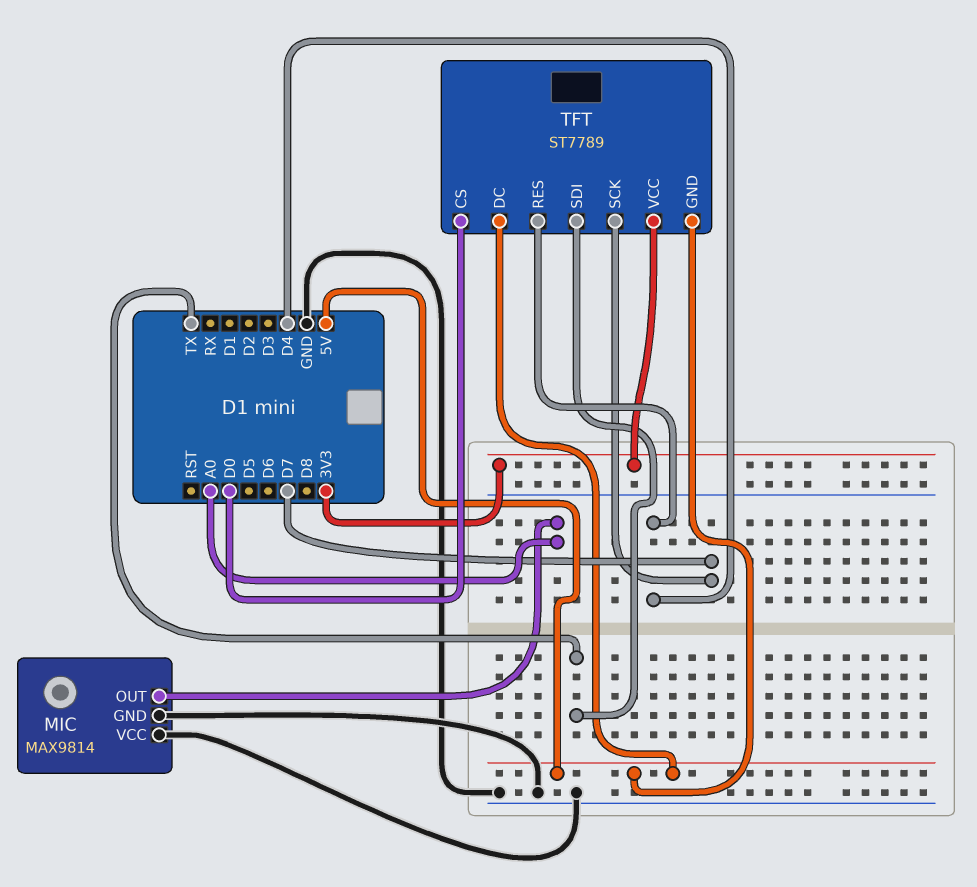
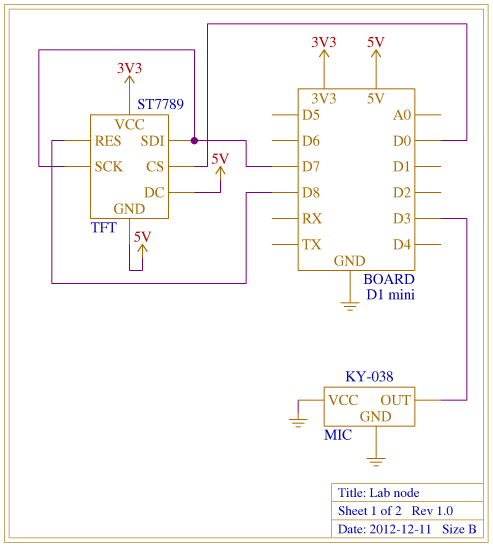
MIC: MAX9814 -> KY-038
MIC pin OUT: A0 -> D3
TFT pin RES: D4 -> D8
TFT pin SDI: TX -> D7

